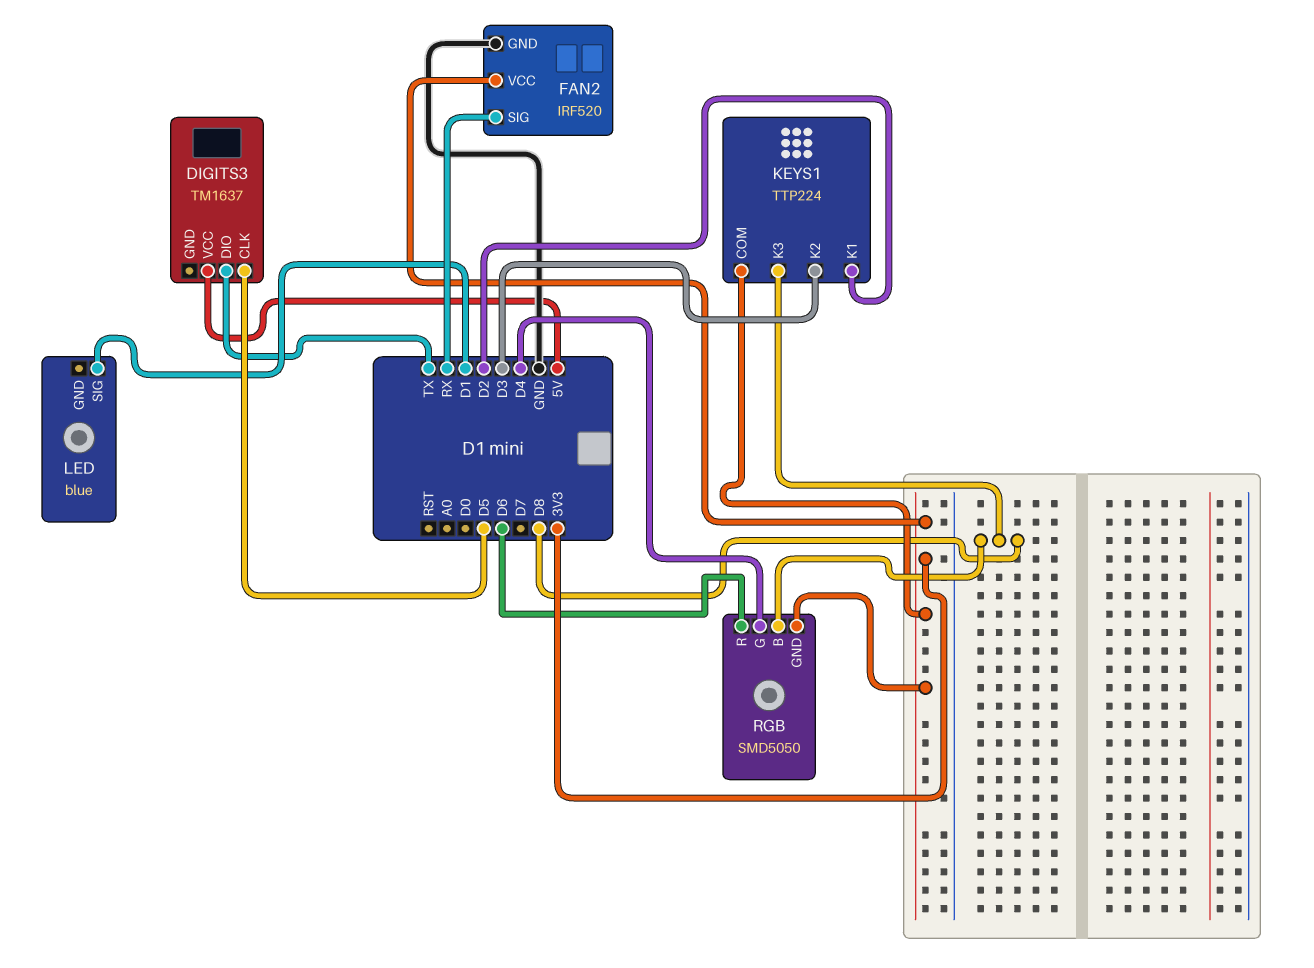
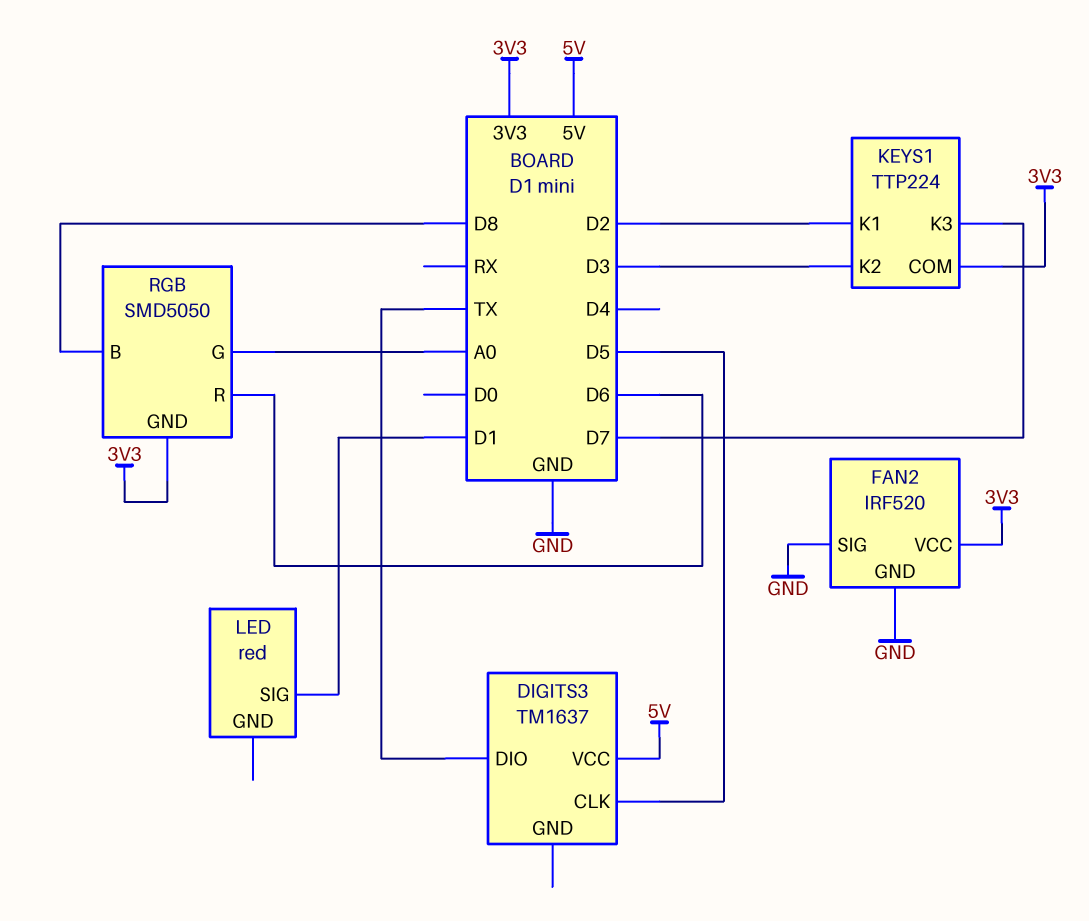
FAN2 pin SIG: RX -> GND
KEYS1 pin K3: D8 -> D7
LED: blue -> red
RGB pin G: D4 -> A0

